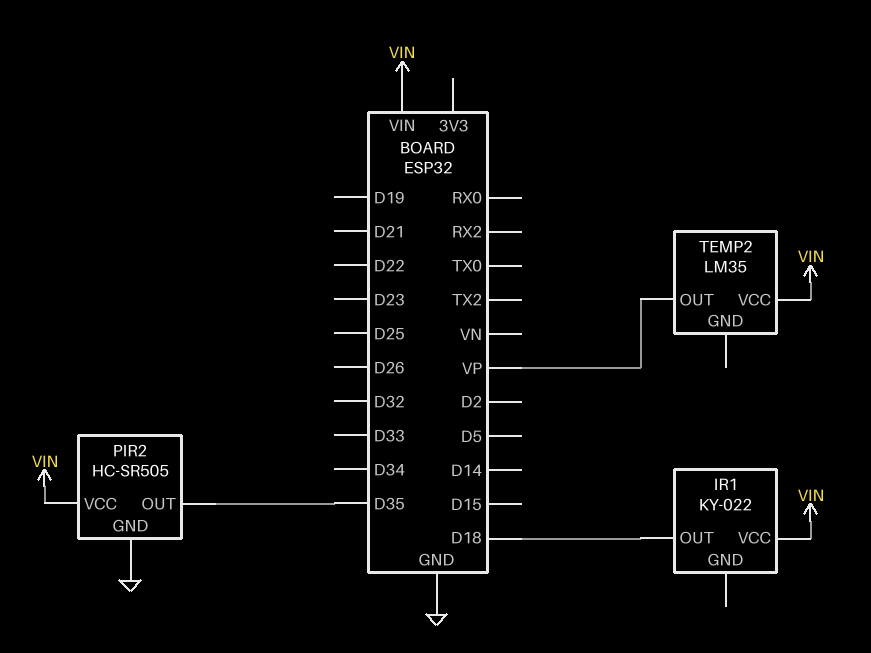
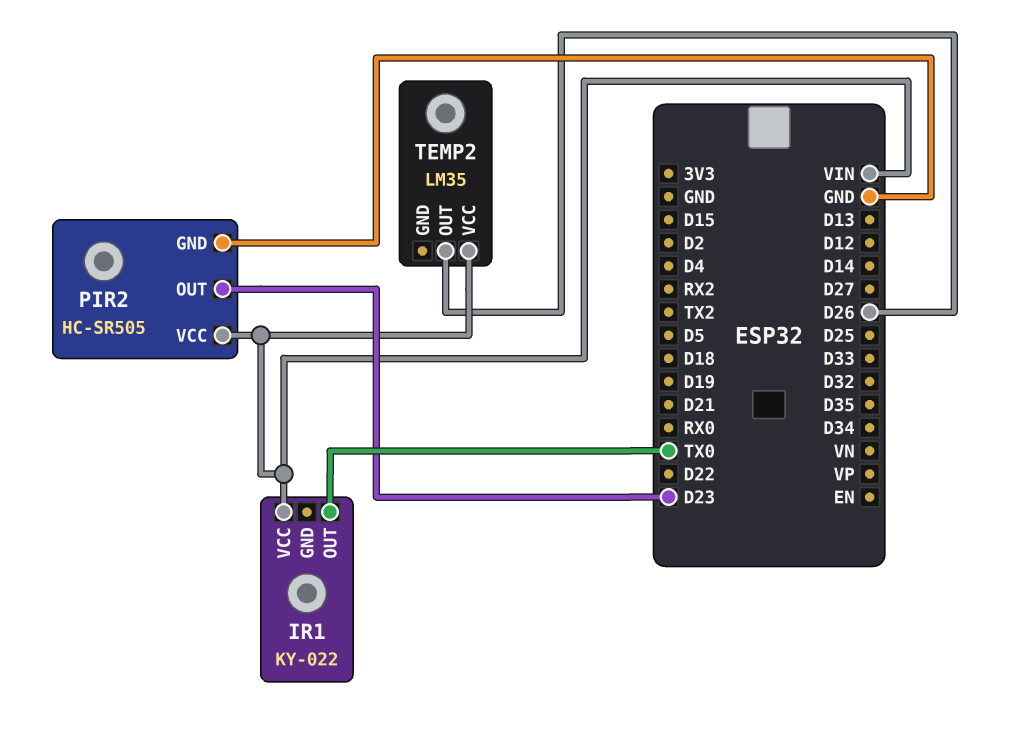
IR1 pin OUT: D18 -> TX0
PIR2 pin OUT: D35 -> D23
TEMP2 pin OUT: VP -> D26

